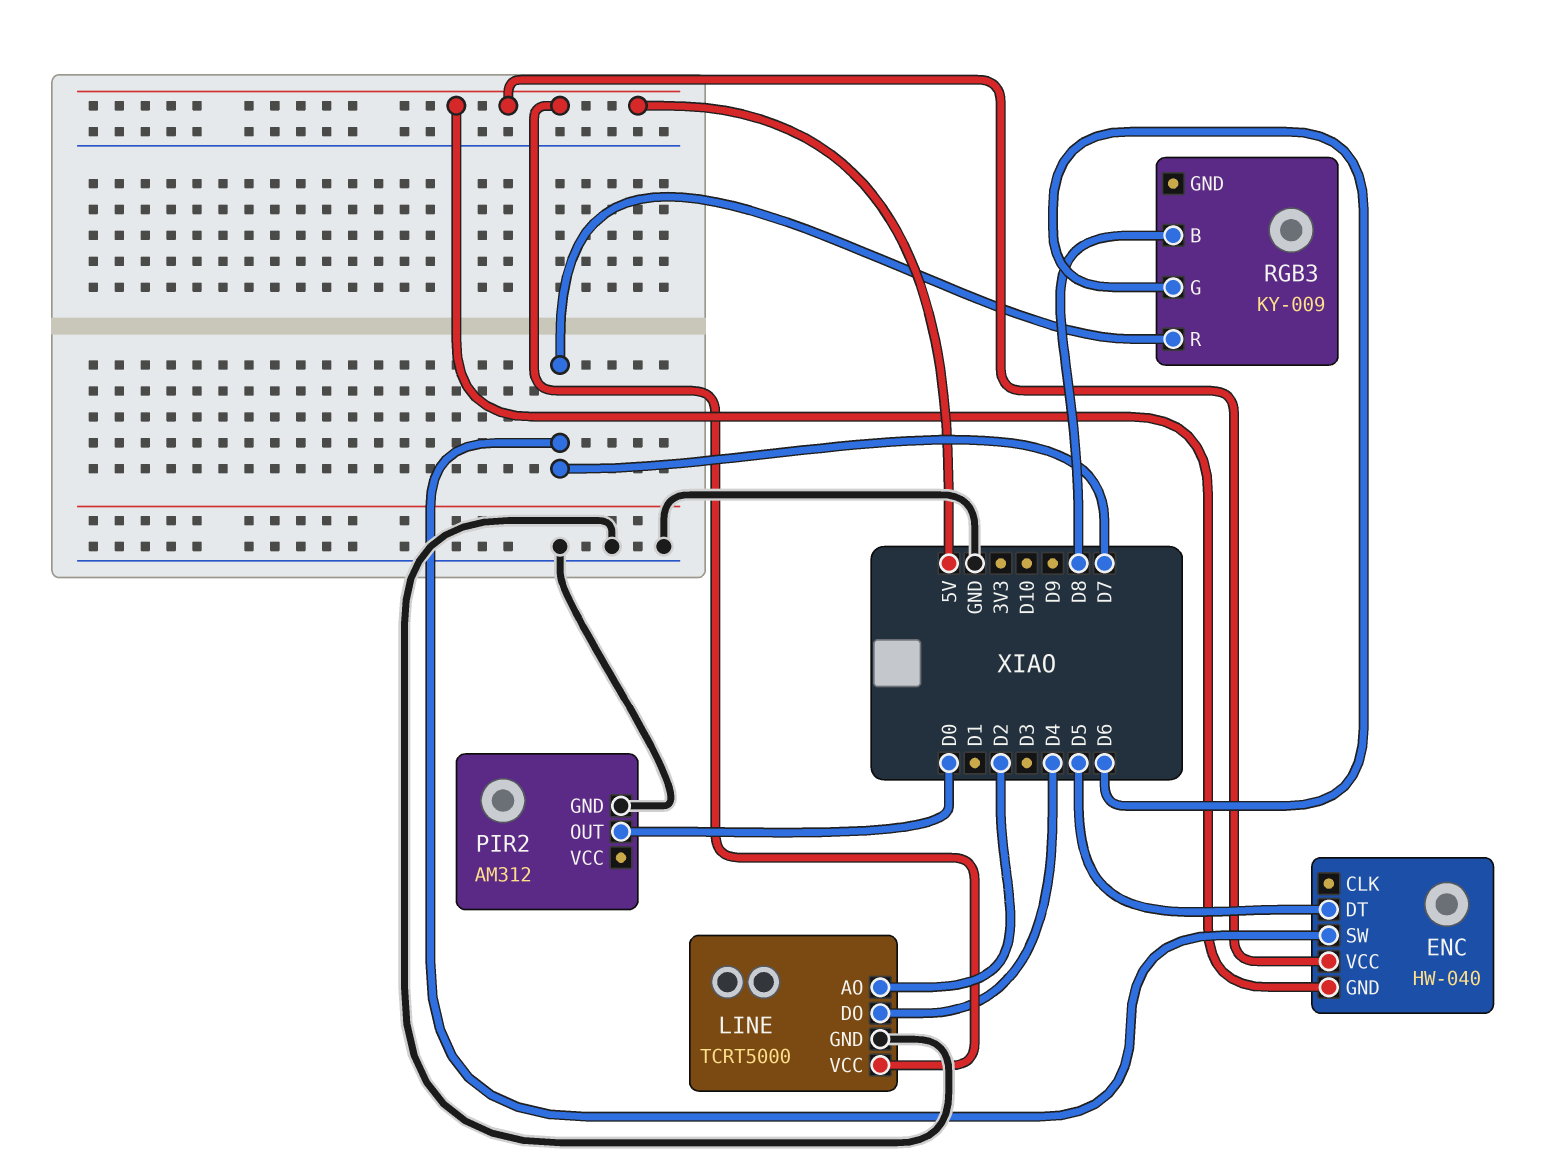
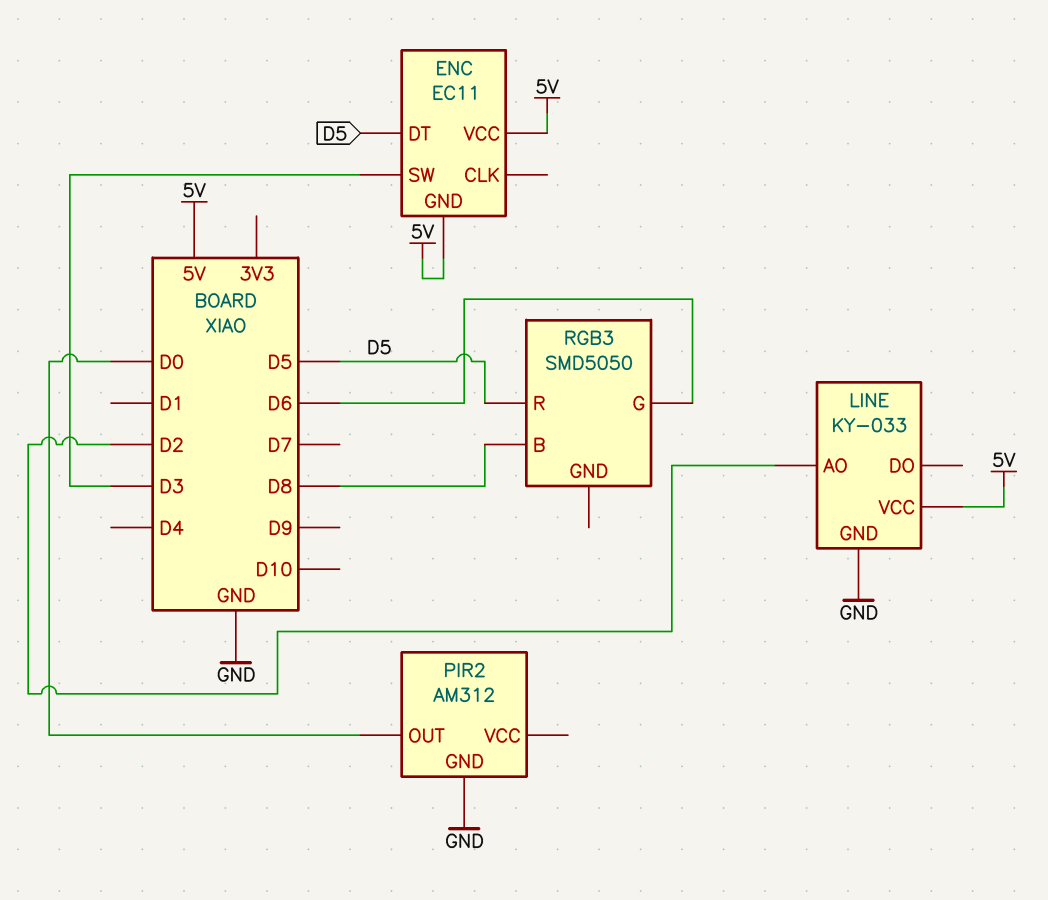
ENC: HW-040 -> EC11
ENC pin SW: D7 -> D3
LINE: TCRT5000 -> KY-033
LINE pin DO: D4 -> none
RGB3: KY-009 -> SMD5050
RGB3 pin R: D7 -> D5

